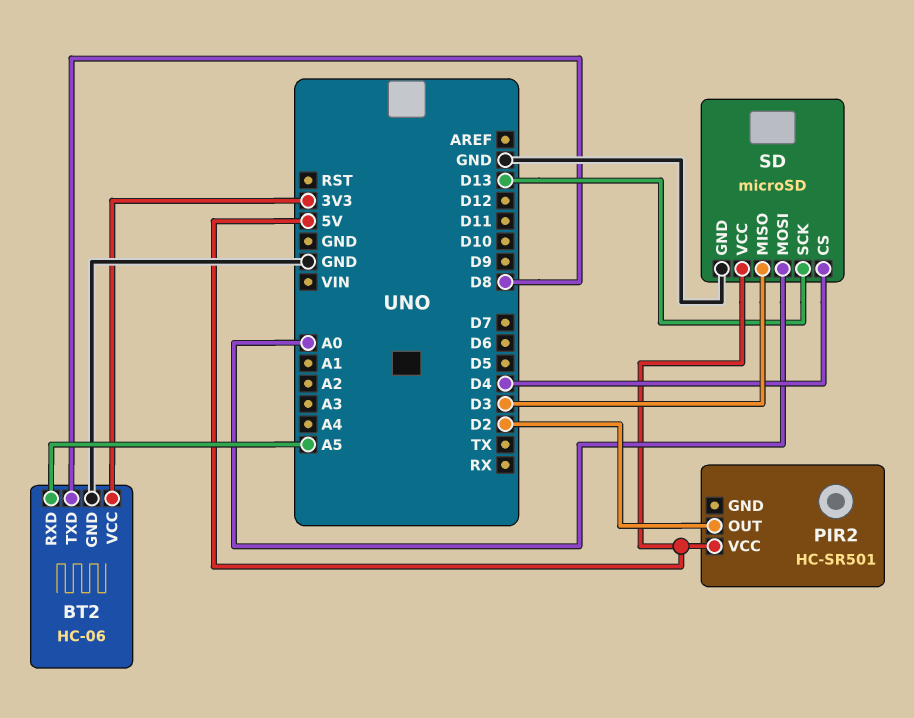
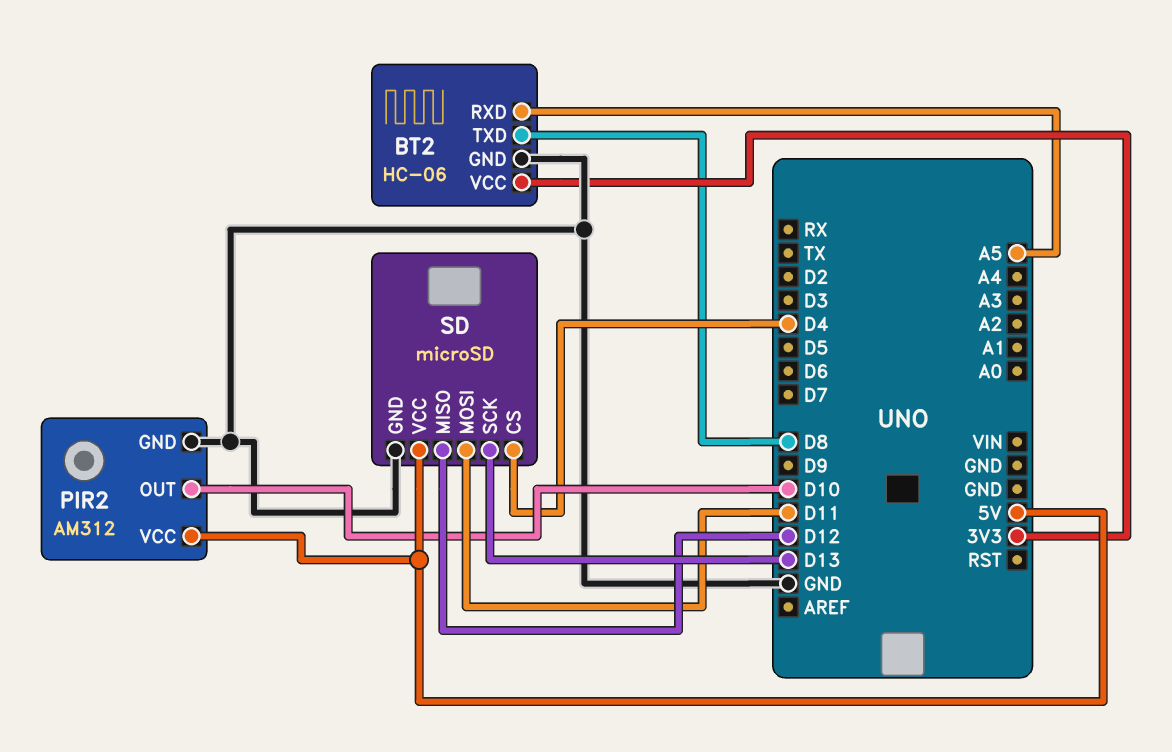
PIR2: HC-SR501 -> AM312
PIR2 pin GND: none -> GND
PIR2 pin OUT: D2 -> D10
SD pin MISO: D3 -> D12
SD pin MOSI: A0 -> D11

